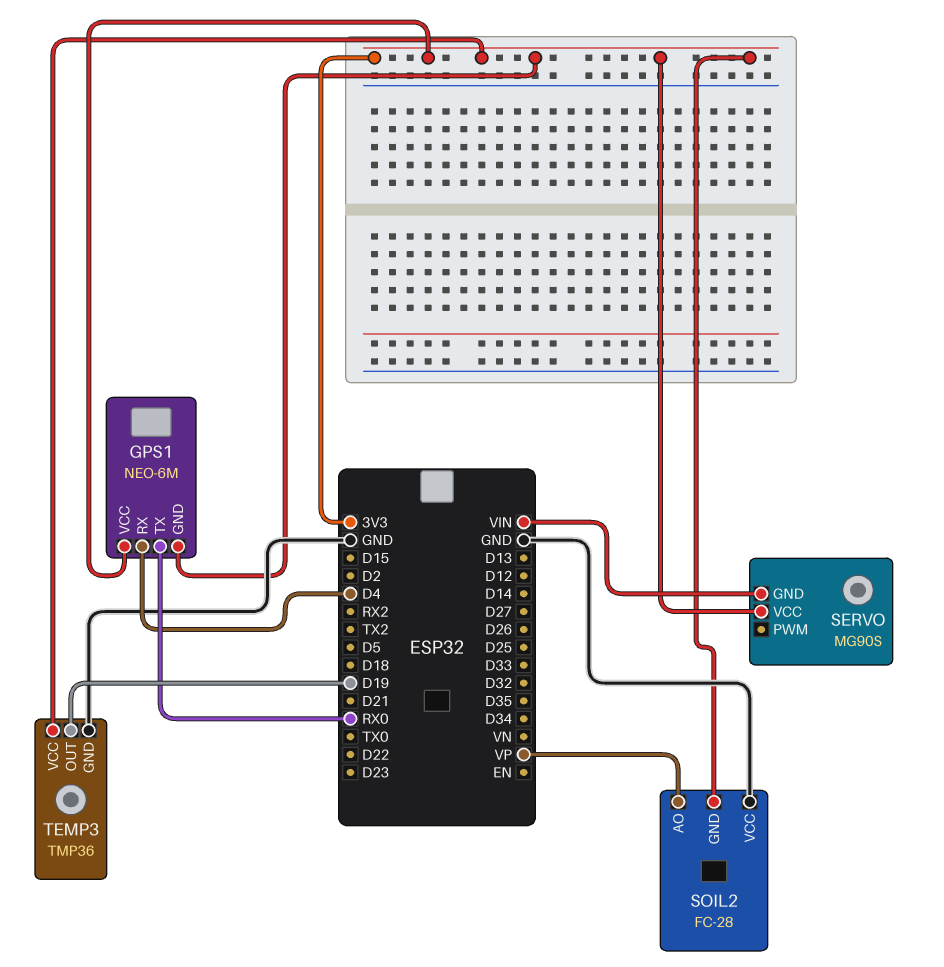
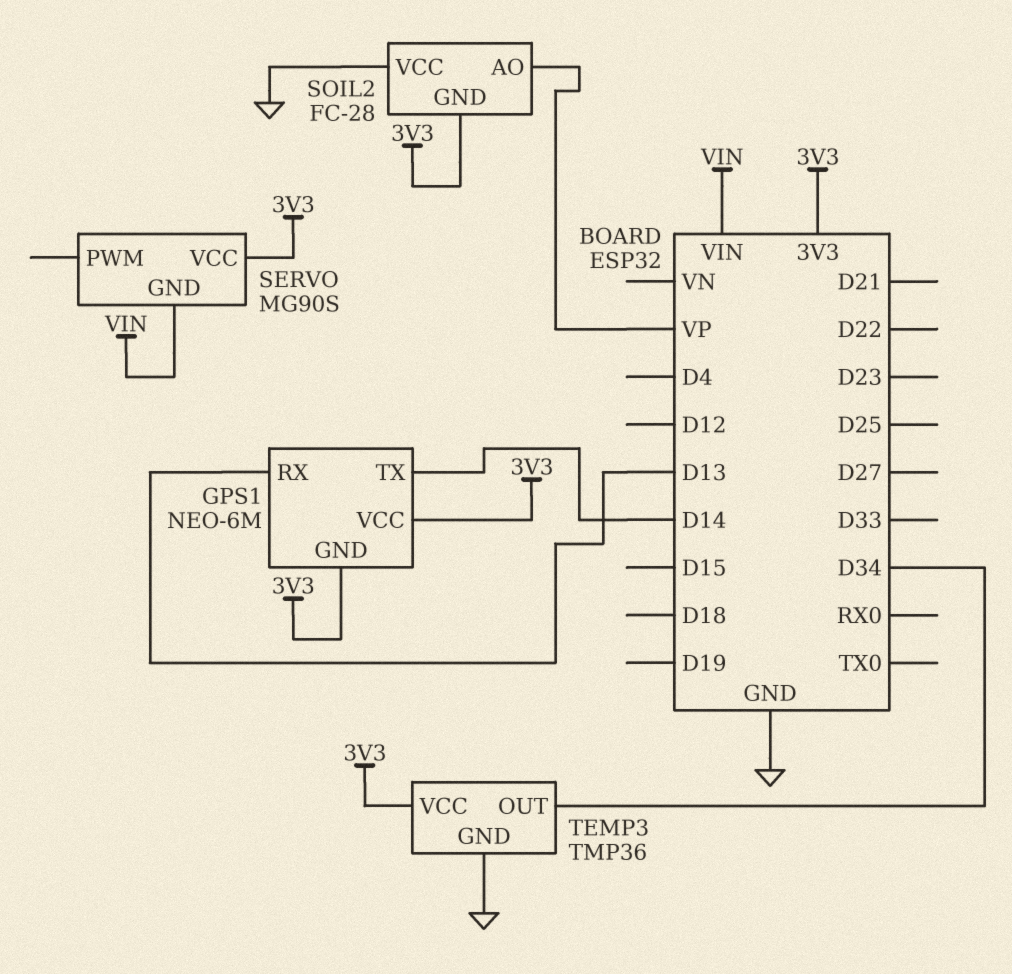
GPS1 pin RX: D4 -> D13
GPS1 pin TX: RX0 -> D14
TEMP3 pin OUT: D19 -> D34

